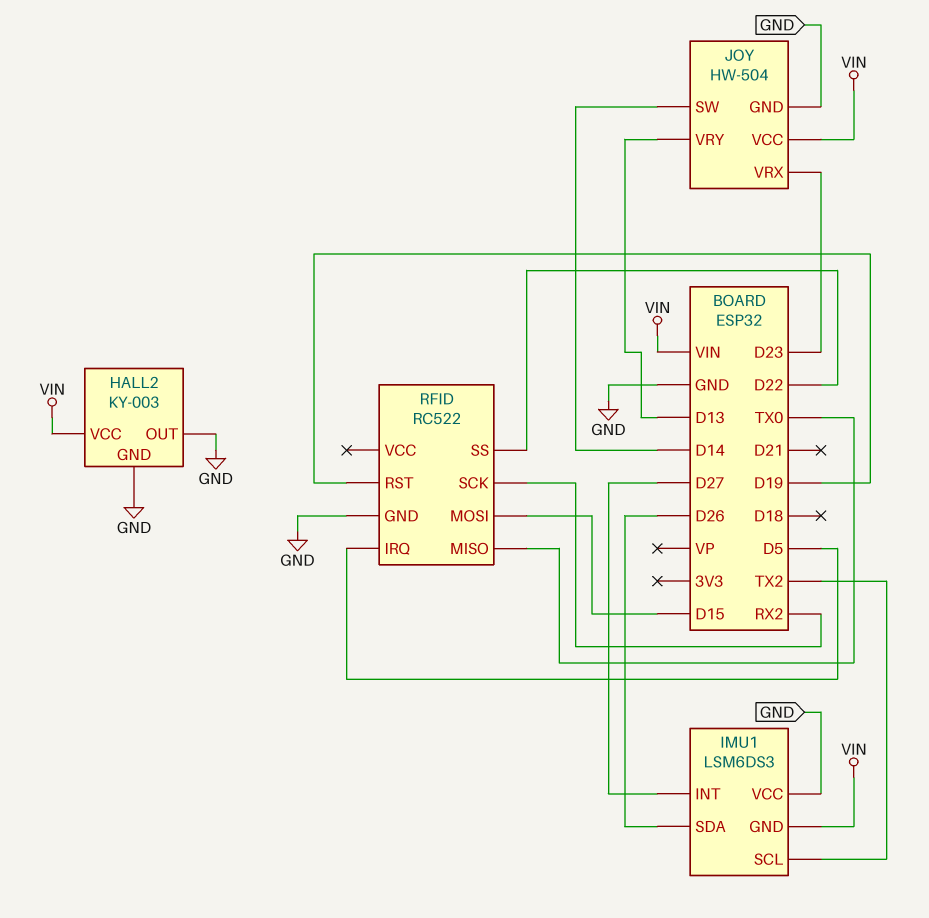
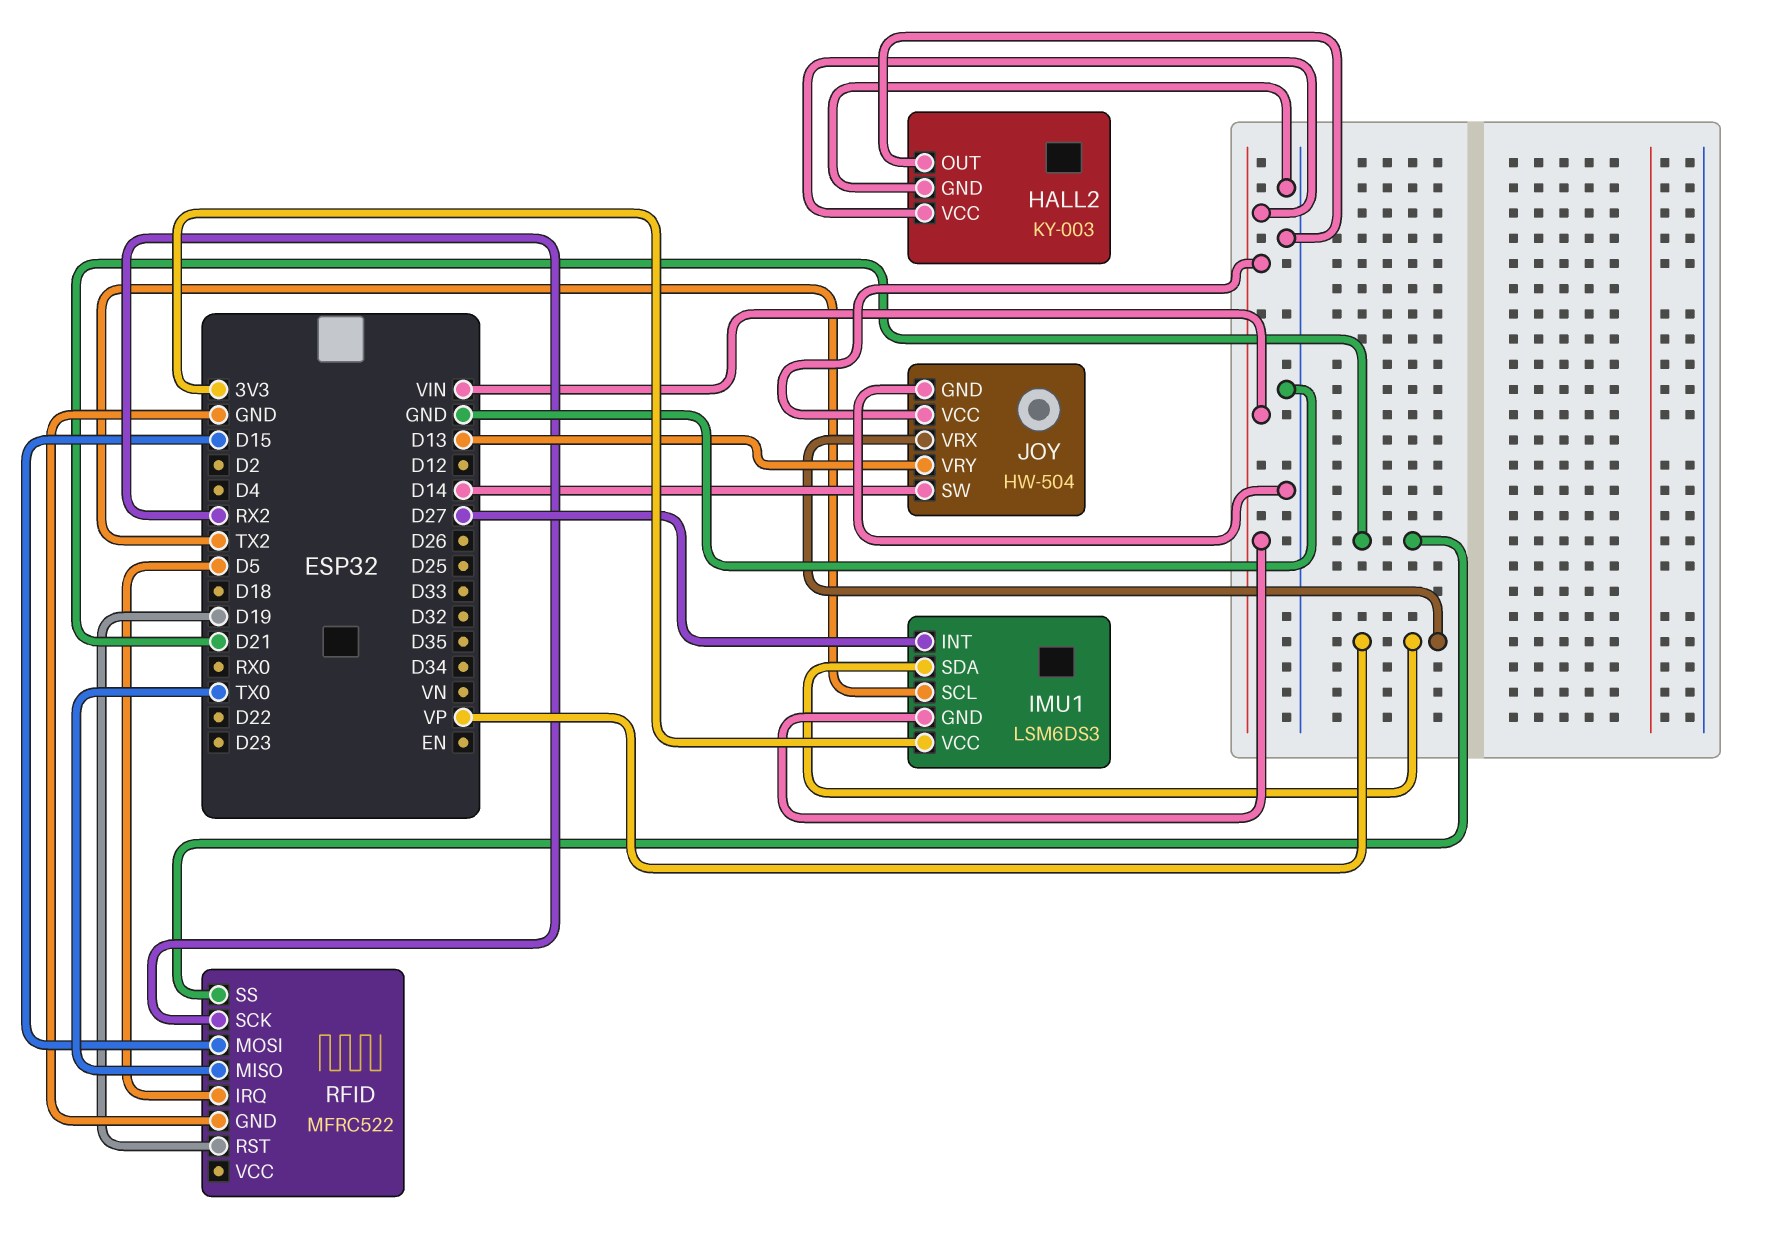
IMU1 pin SDA: D26 -> VP
IMU1 pin VCC: GND -> 3V3
JOY pin VRX: D23 -> VP
RFID: RC522 -> MFRC522
RFID pin SS: D22 -> D21

